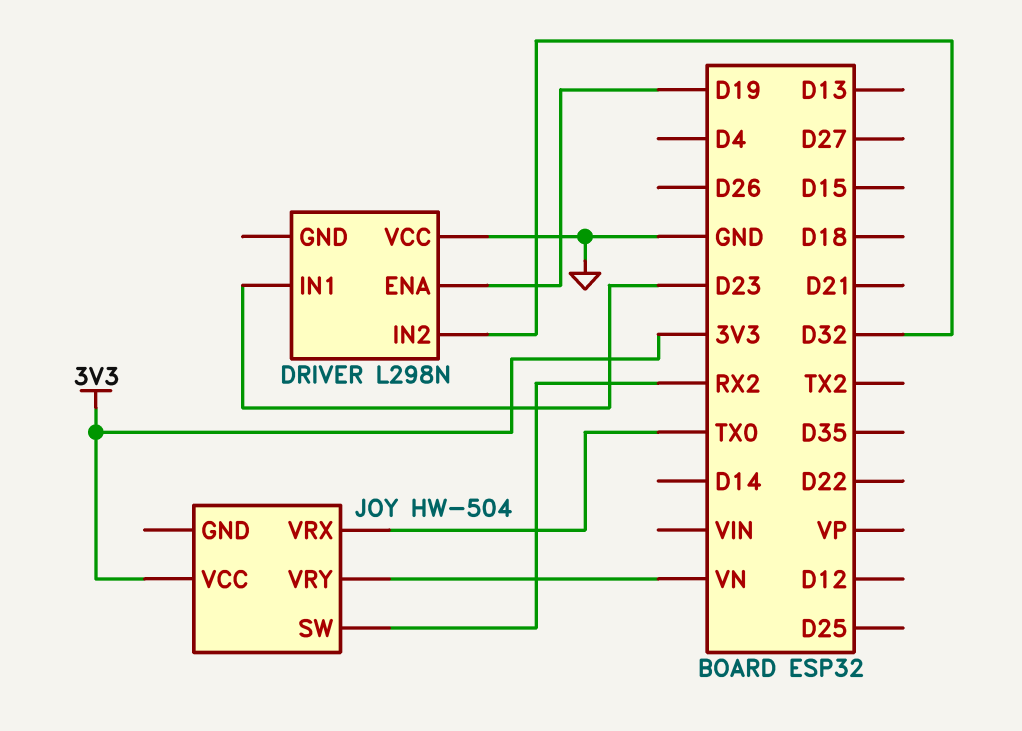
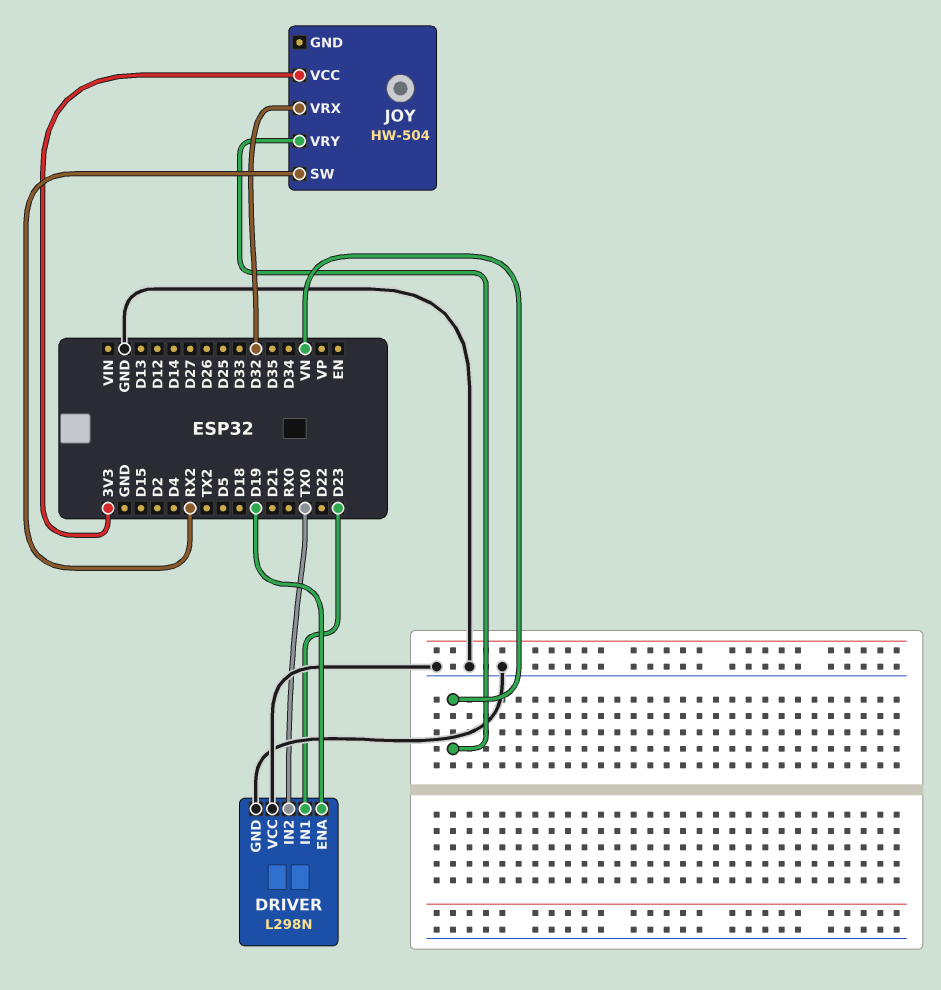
DRIVER pin GND: none -> GND
DRIVER pin IN2: D32 -> TX0
JOY pin VRX: TX0 -> D32

